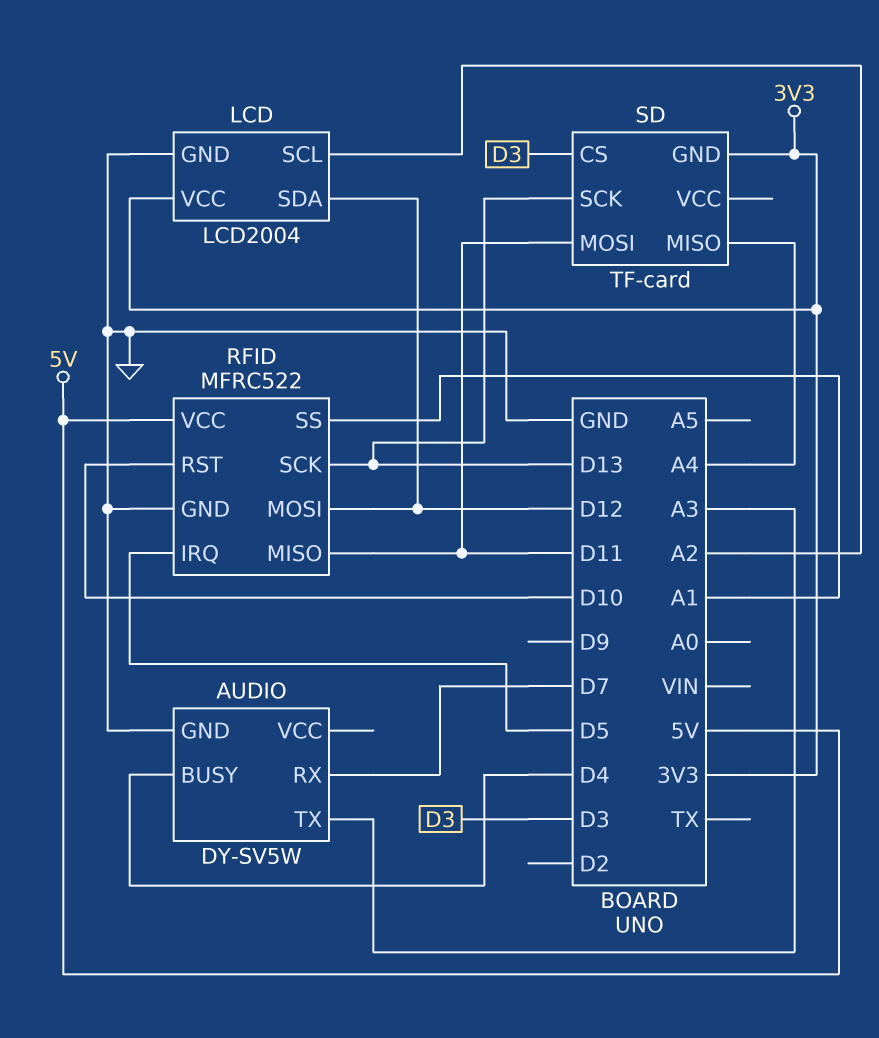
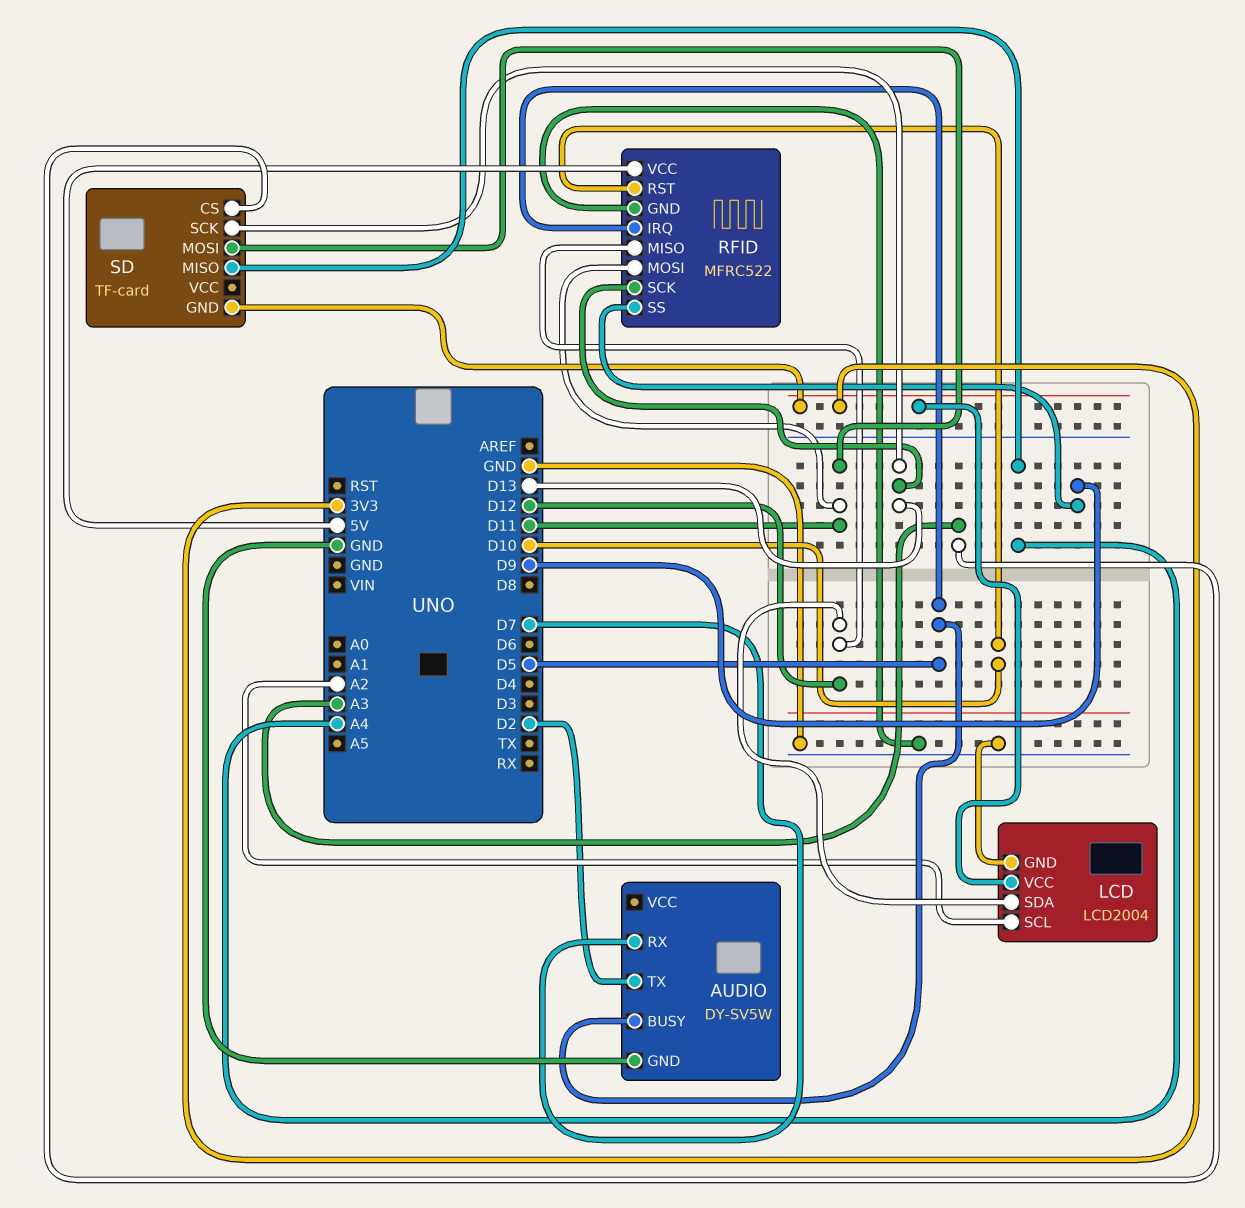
AUDIO pin BUSY: D4 -> D5
AUDIO pin TX: A3 -> D2
RFID pin MISO: D11 -> D12
RFID pin MOSI: D12 -> D11
RFID pin SS: A1 -> D9
SD pin CS: D3 -> A3

